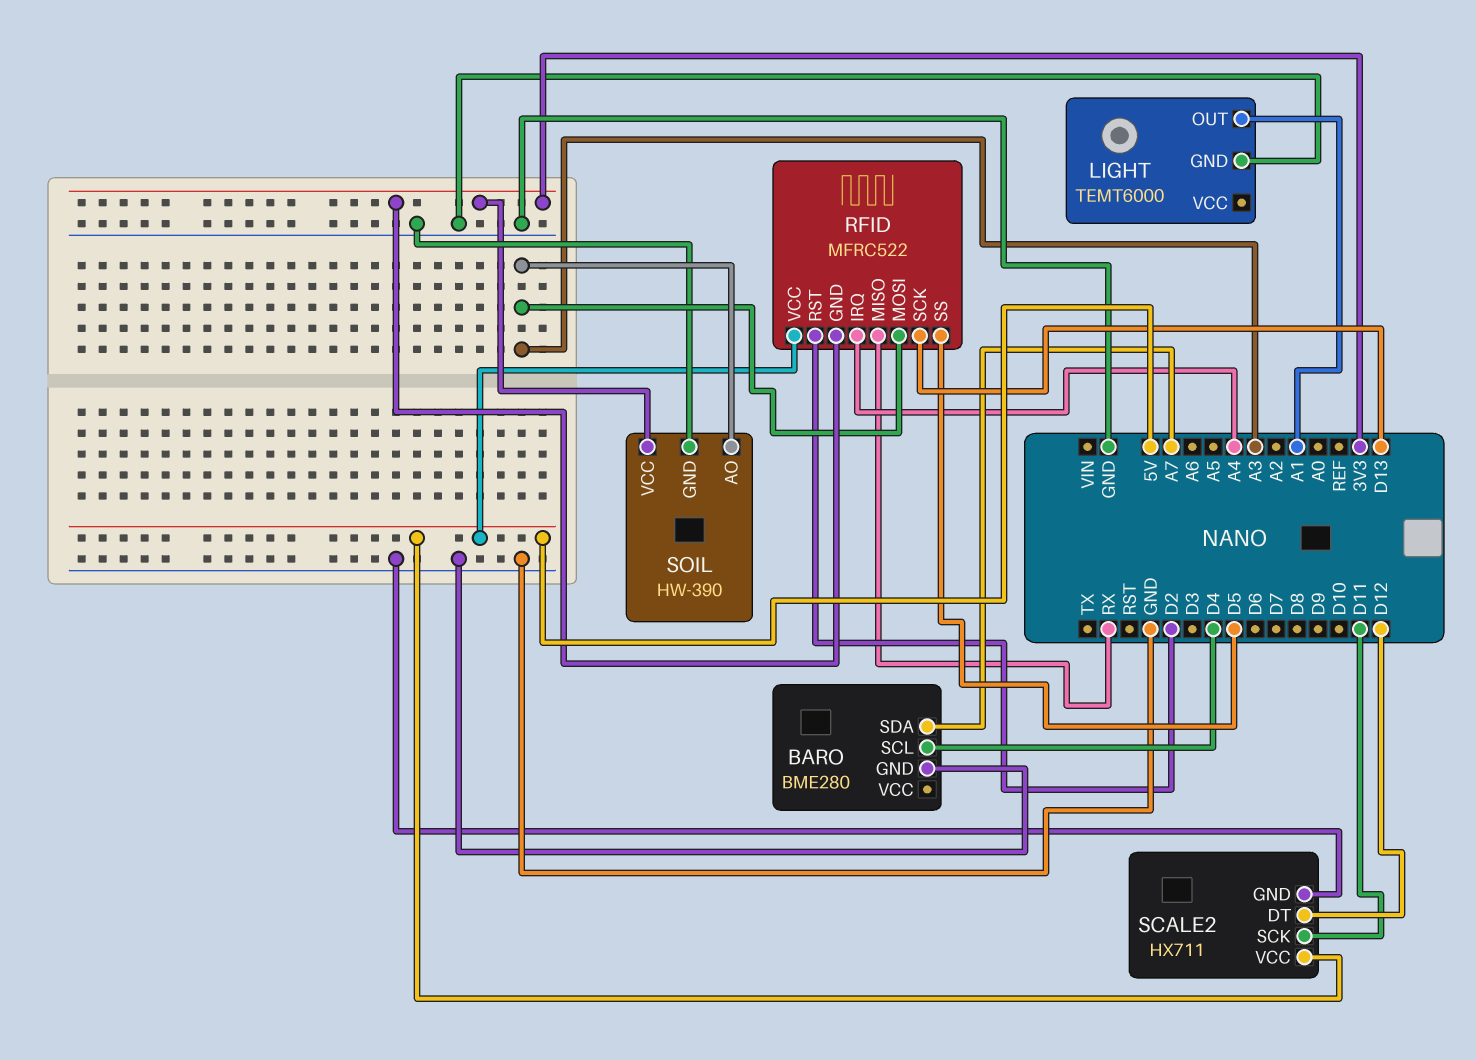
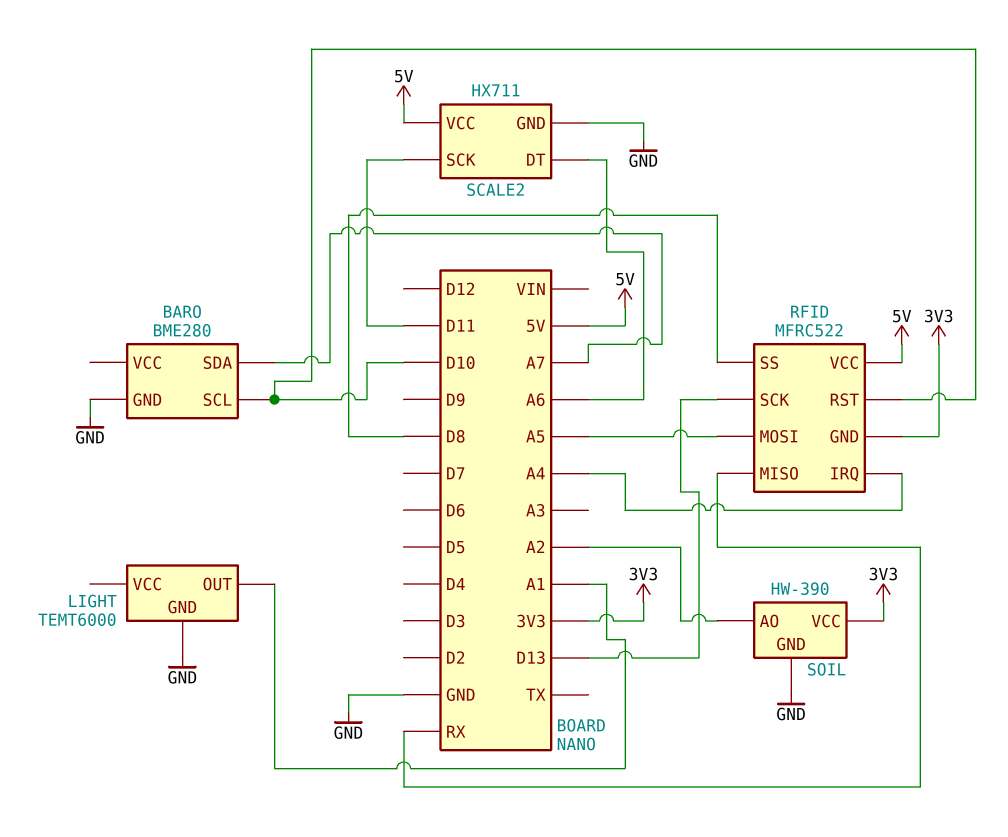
BARO pin SCL: D4 -> D10
RFID pin MOSI: A3 -> A5
RFID pin RST: D2 -> D10
RFID pin SS: D5 -> D8
SCALE2 pin DT: D12 -> A6
SOIL pin AO: A3 -> A2

